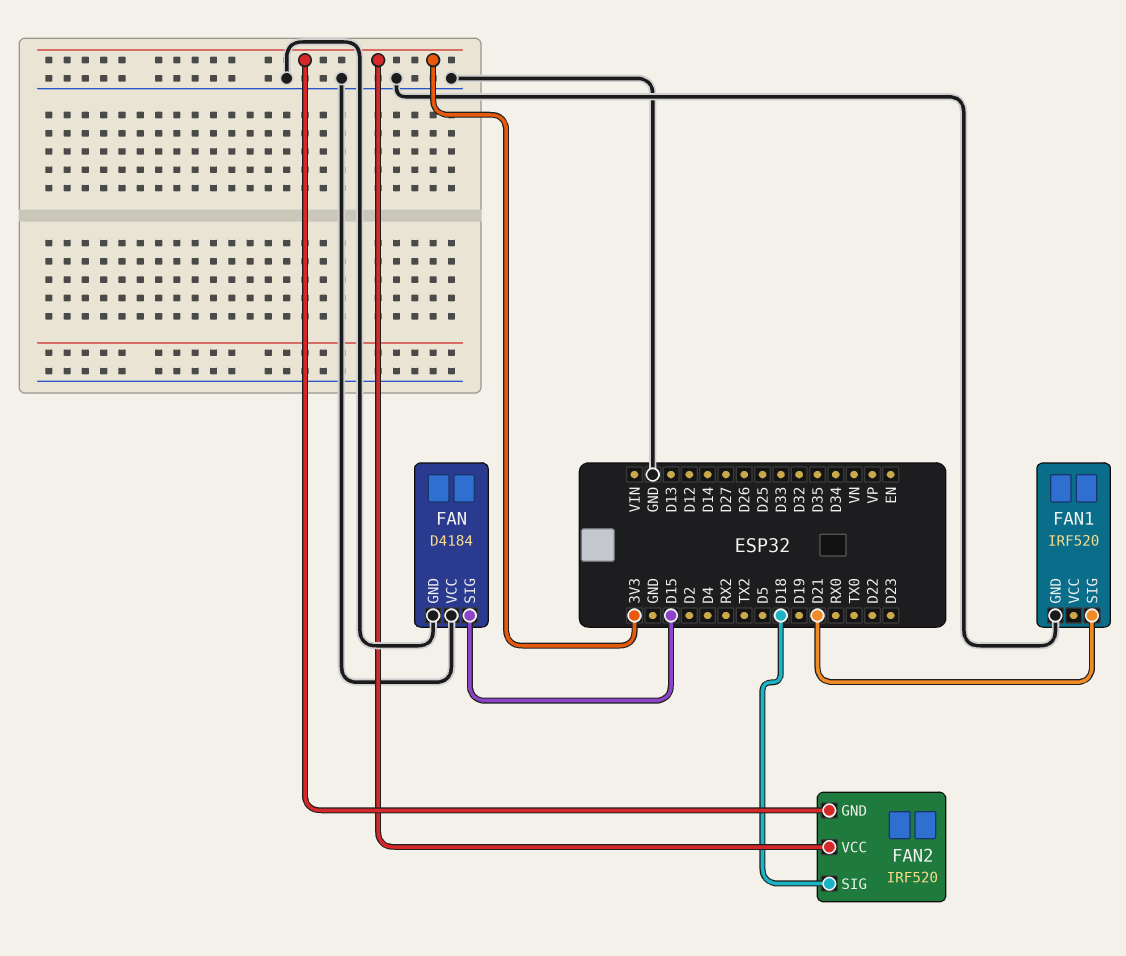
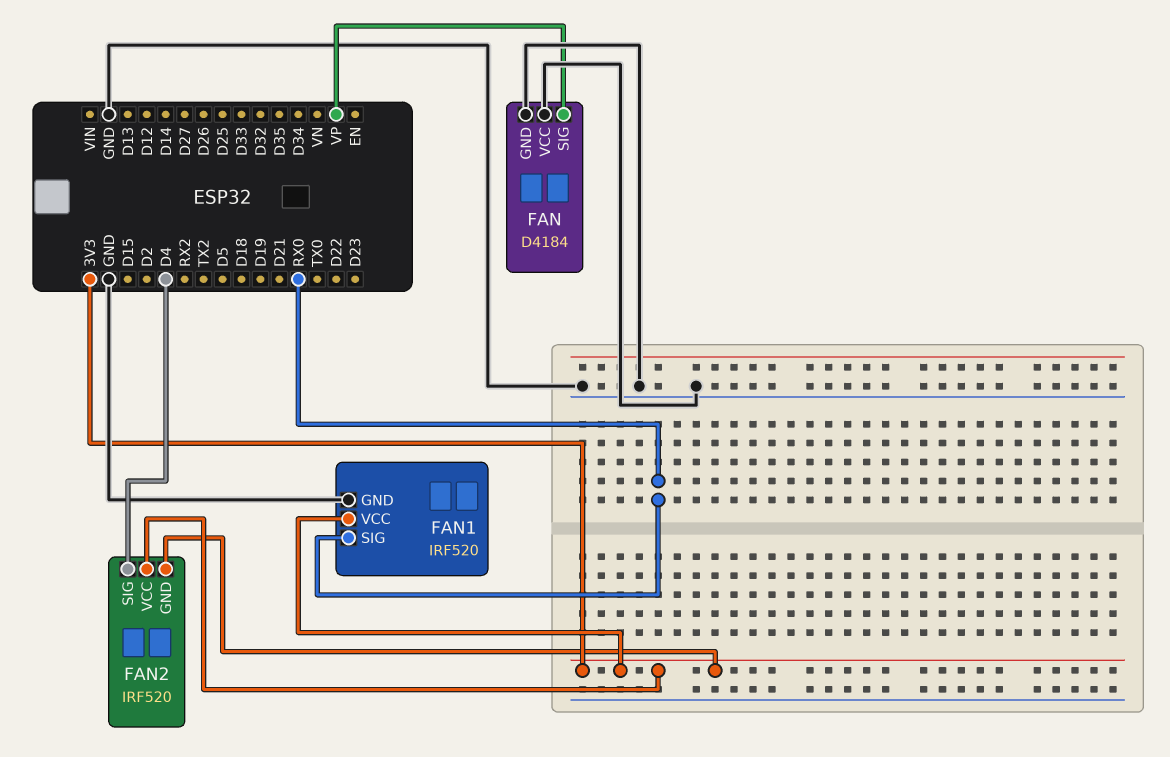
FAN pin SIG: D15 -> VP
FAN1 pin SIG: D21 -> RX0
FAN1 pin VCC: none -> 3V3
FAN2 pin SIG: D18 -> D4

